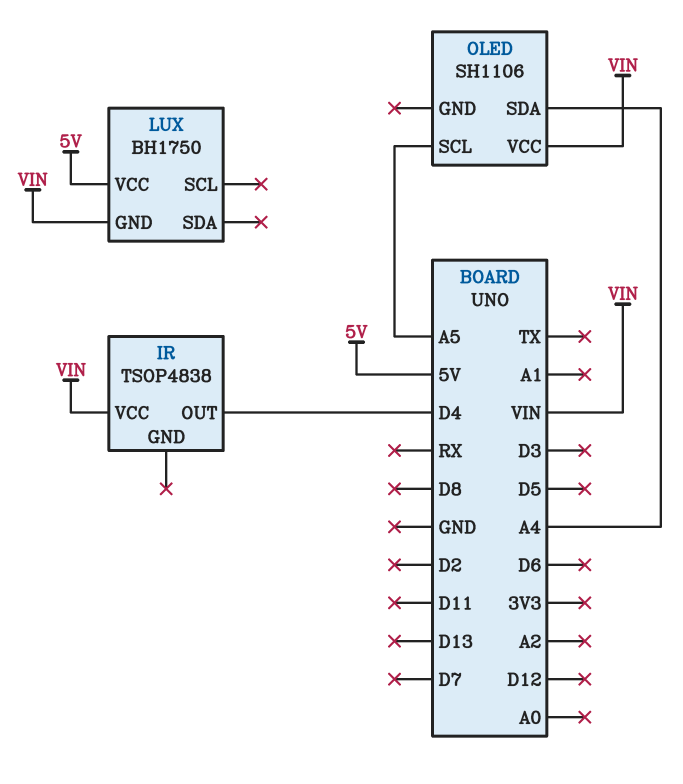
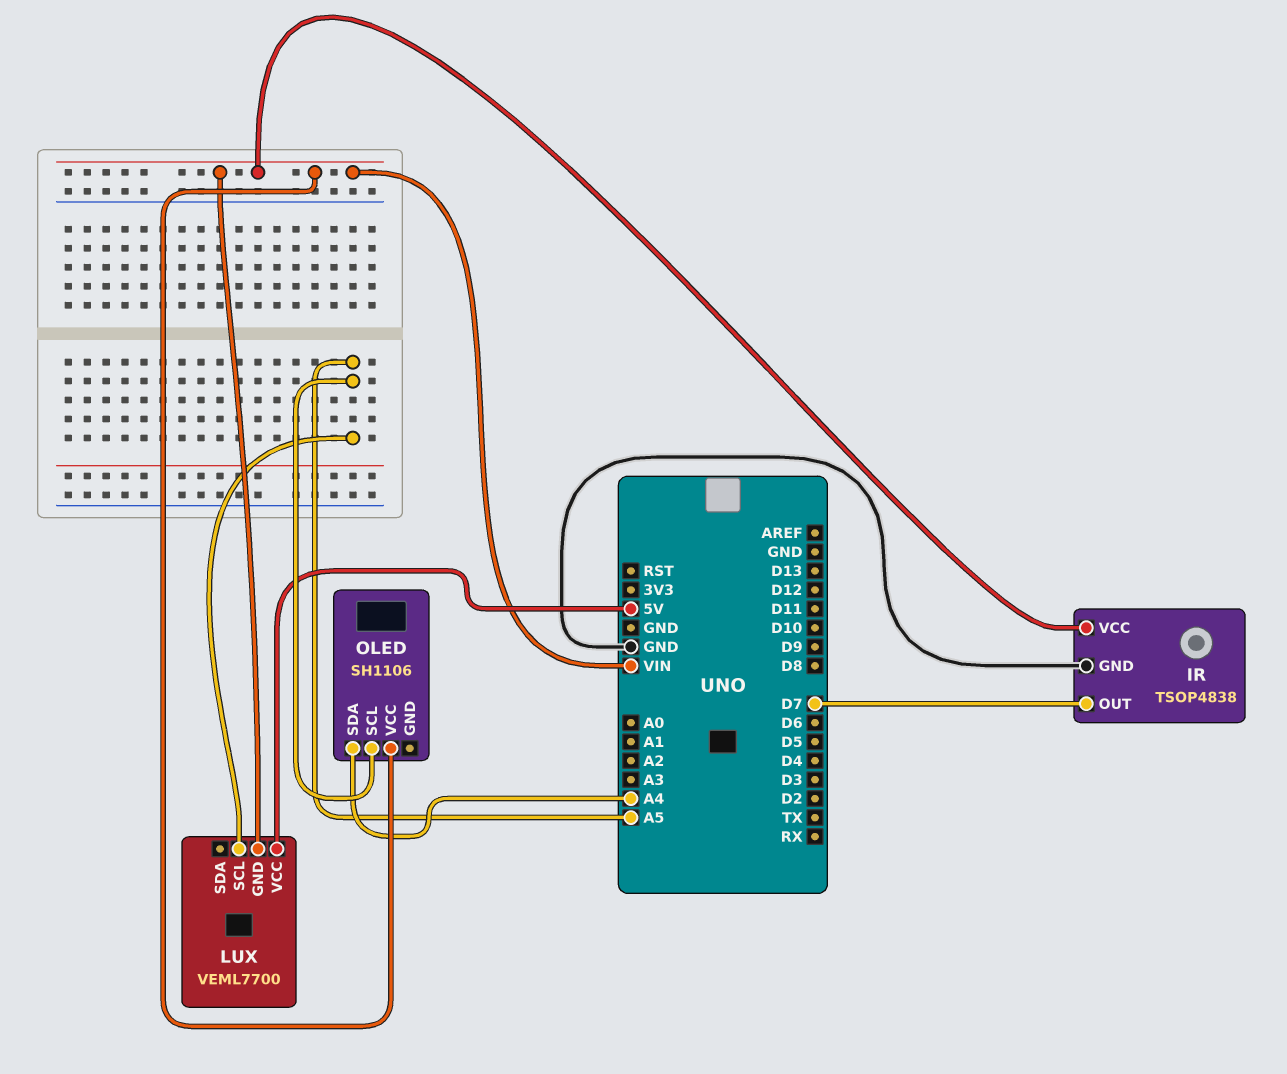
IR pin GND: none -> GND
IR pin OUT: D4 -> D7
LUX: BH1750 -> VEML7700
LUX pin SCL: none -> A5

